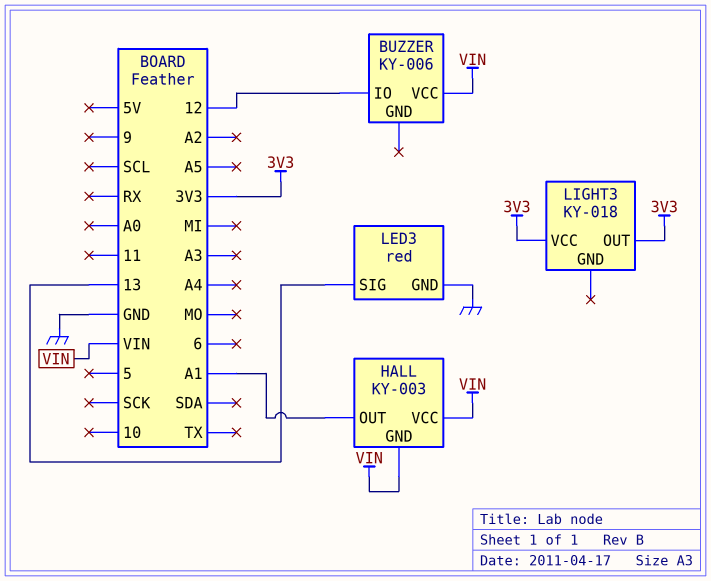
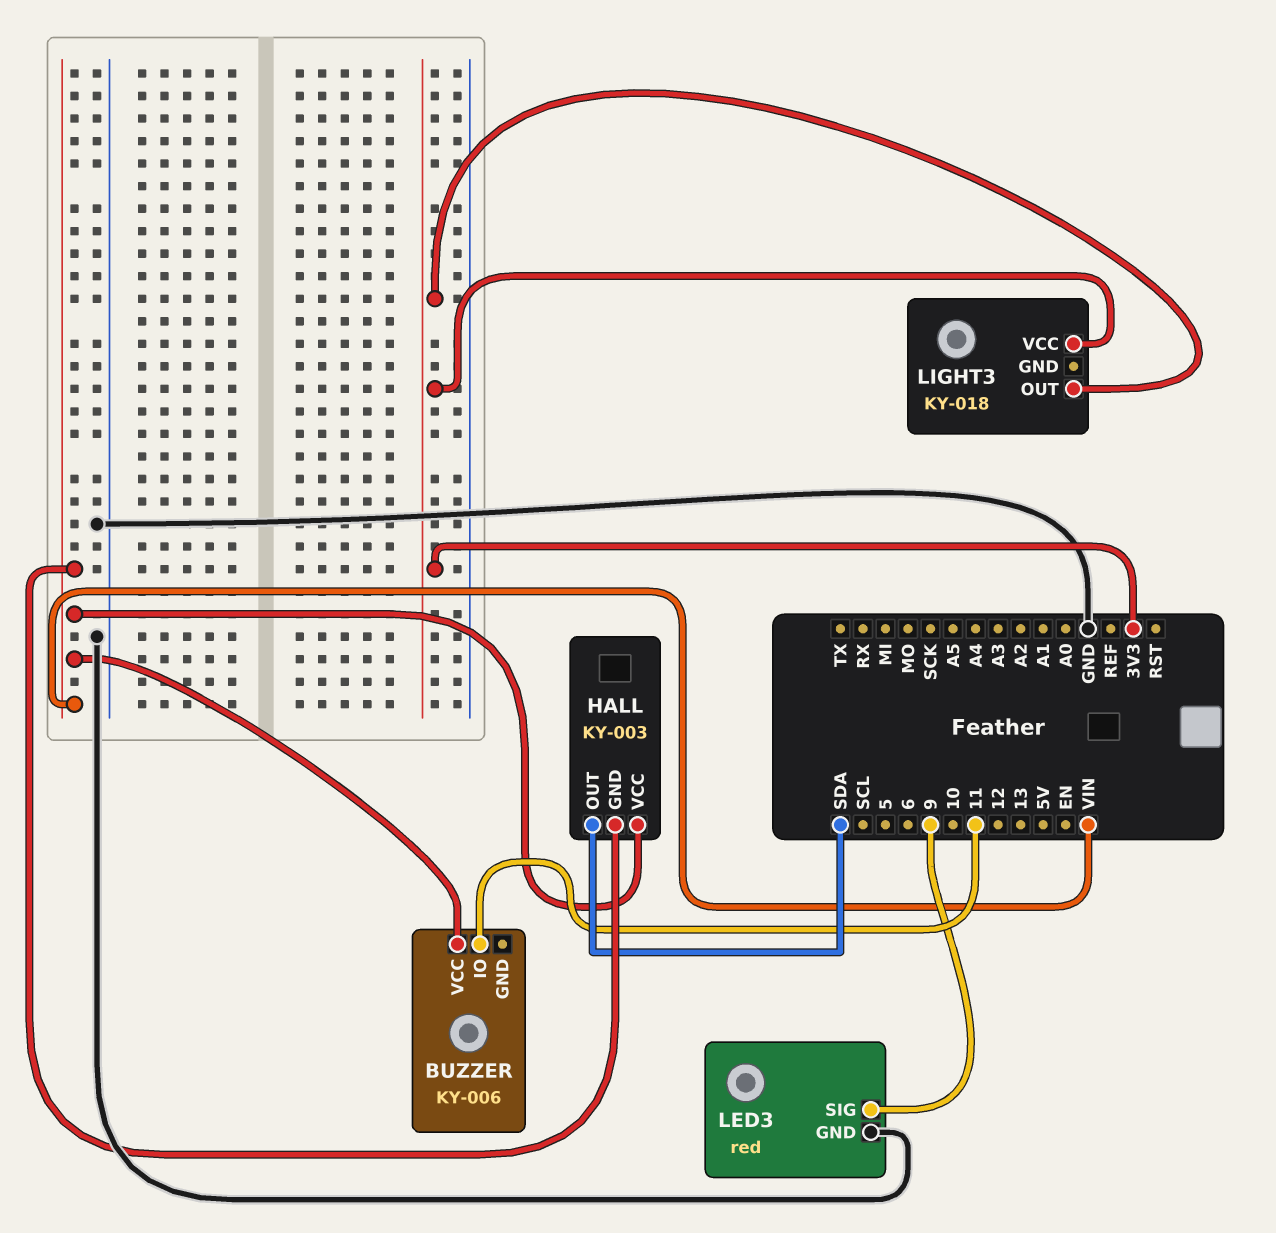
BUZZER pin IO: 12 -> 11
HALL pin OUT: A1 -> SDA
LED3 pin SIG: 13 -> 9

